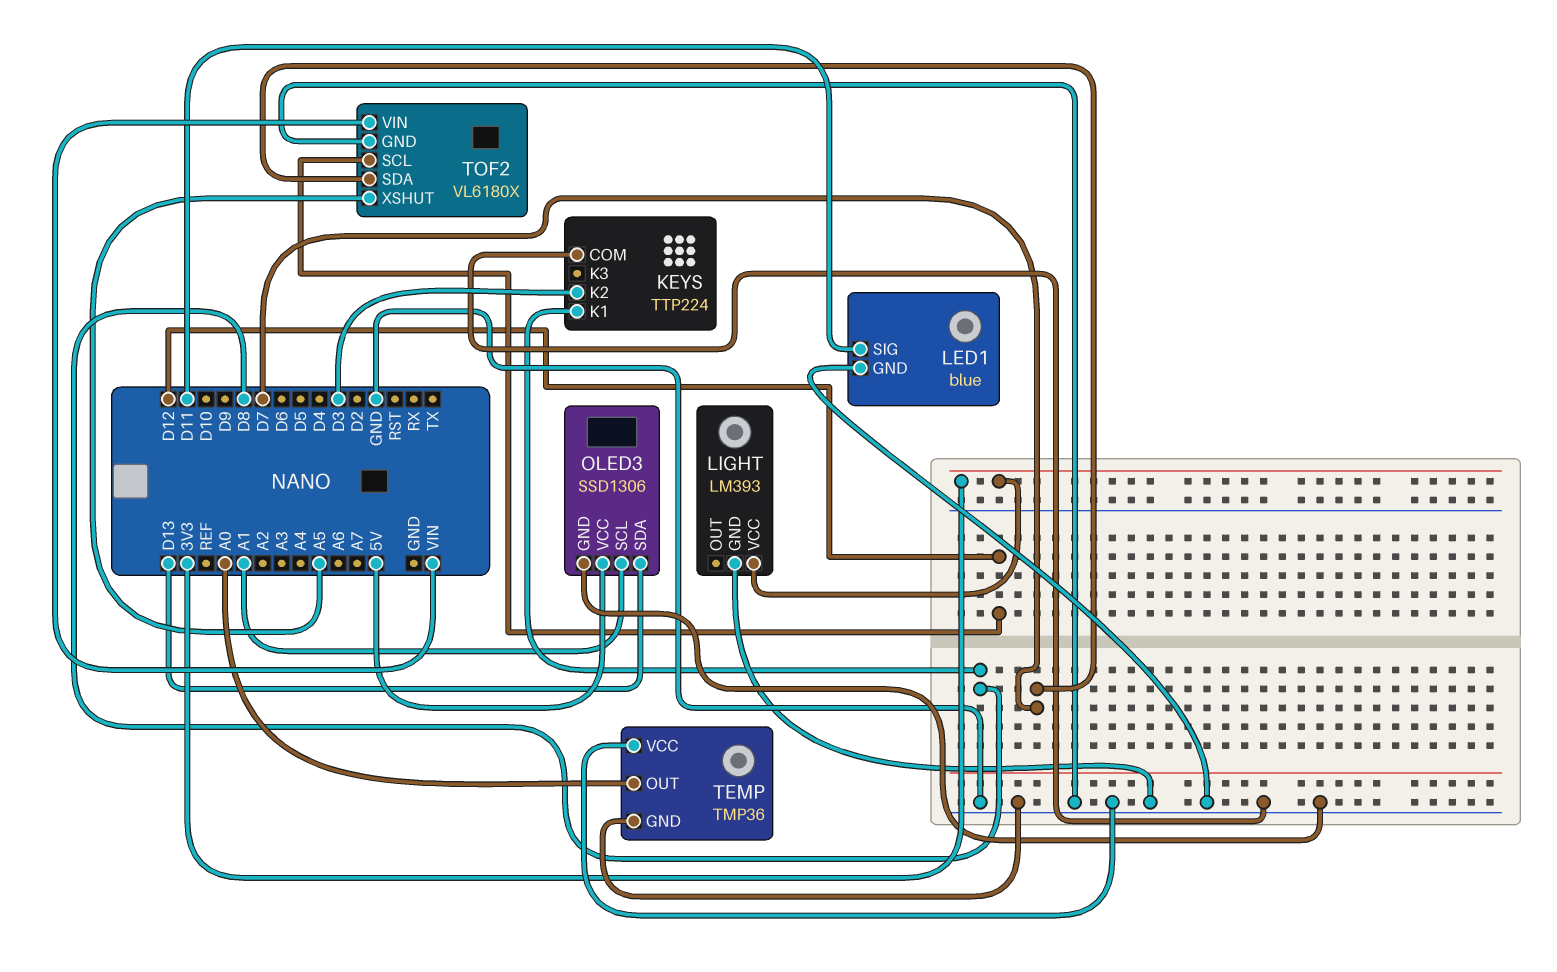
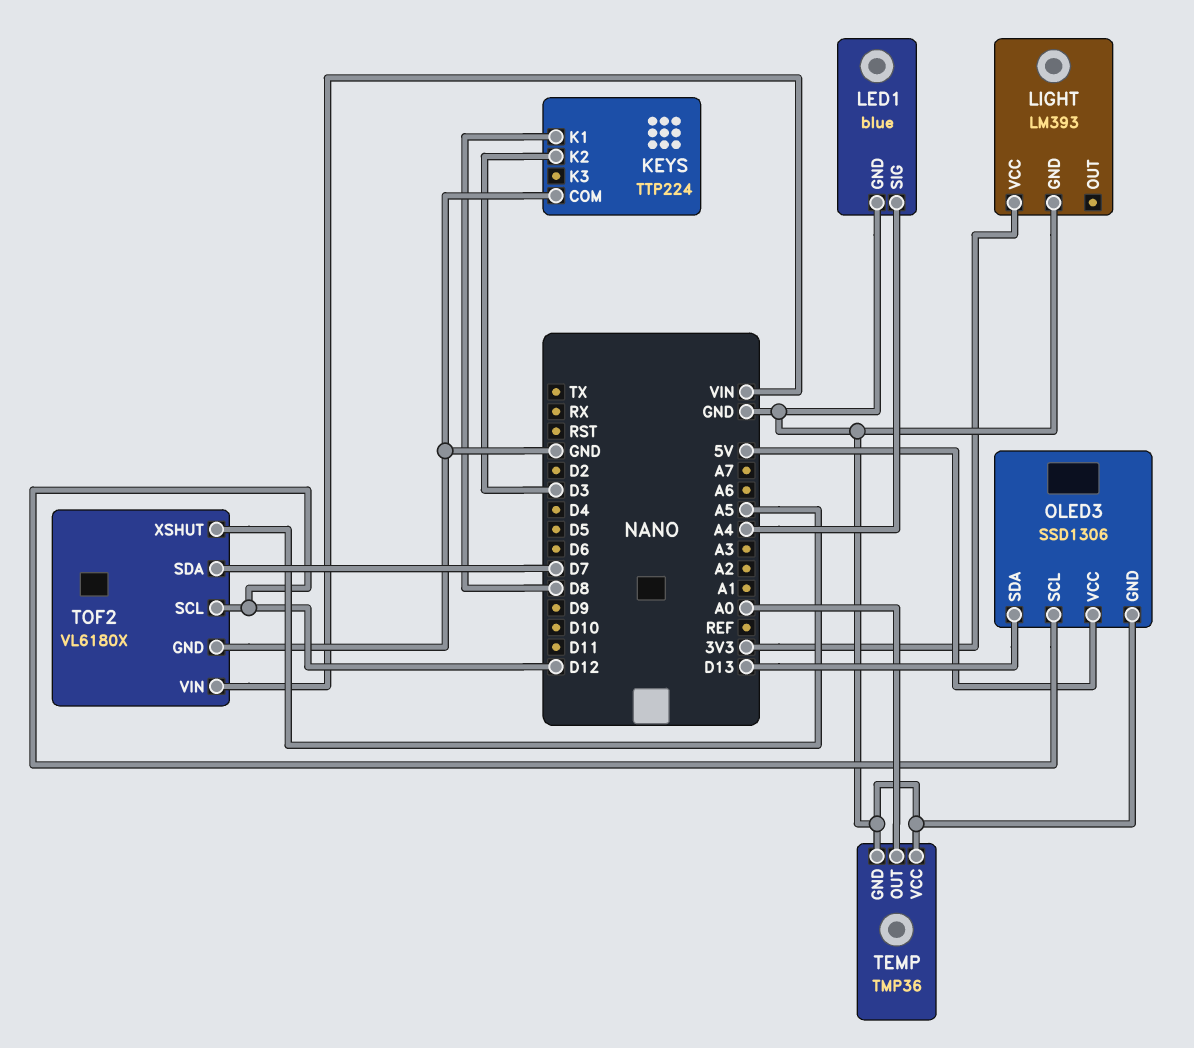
LED1 pin SIG: D11 -> A4
OLED3 pin SCL: A1 -> D12

